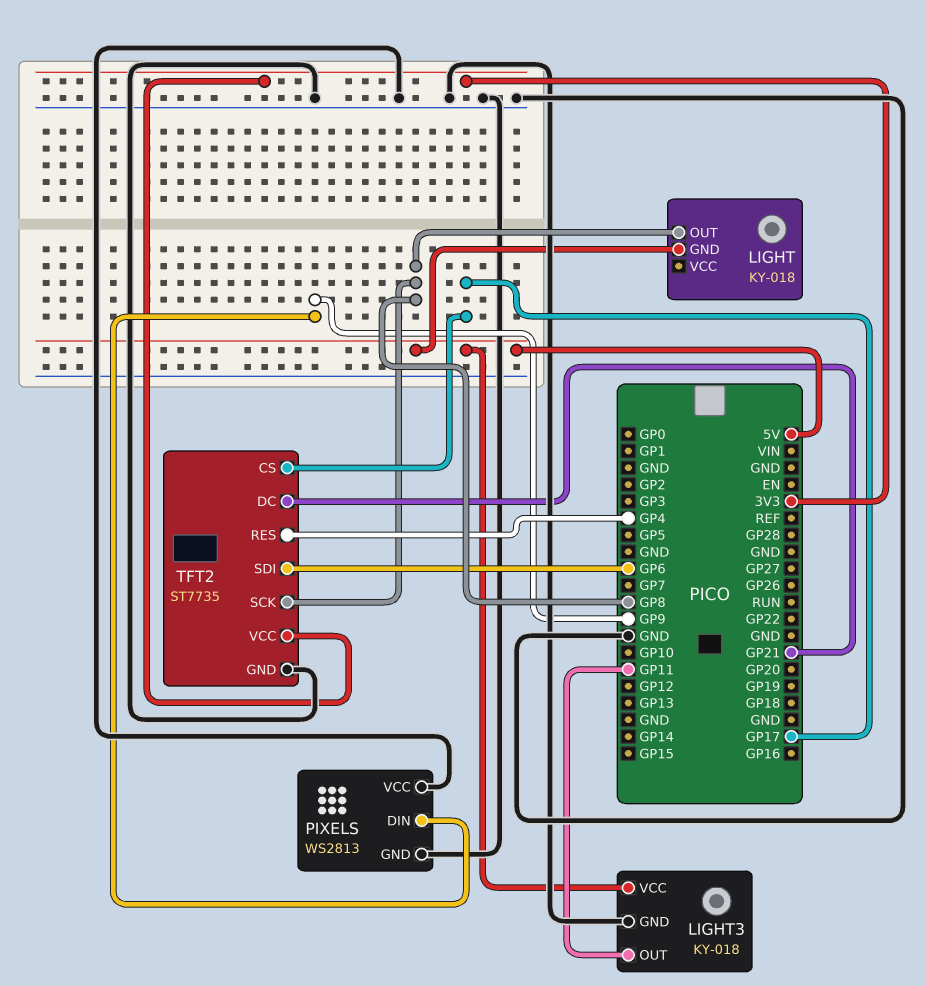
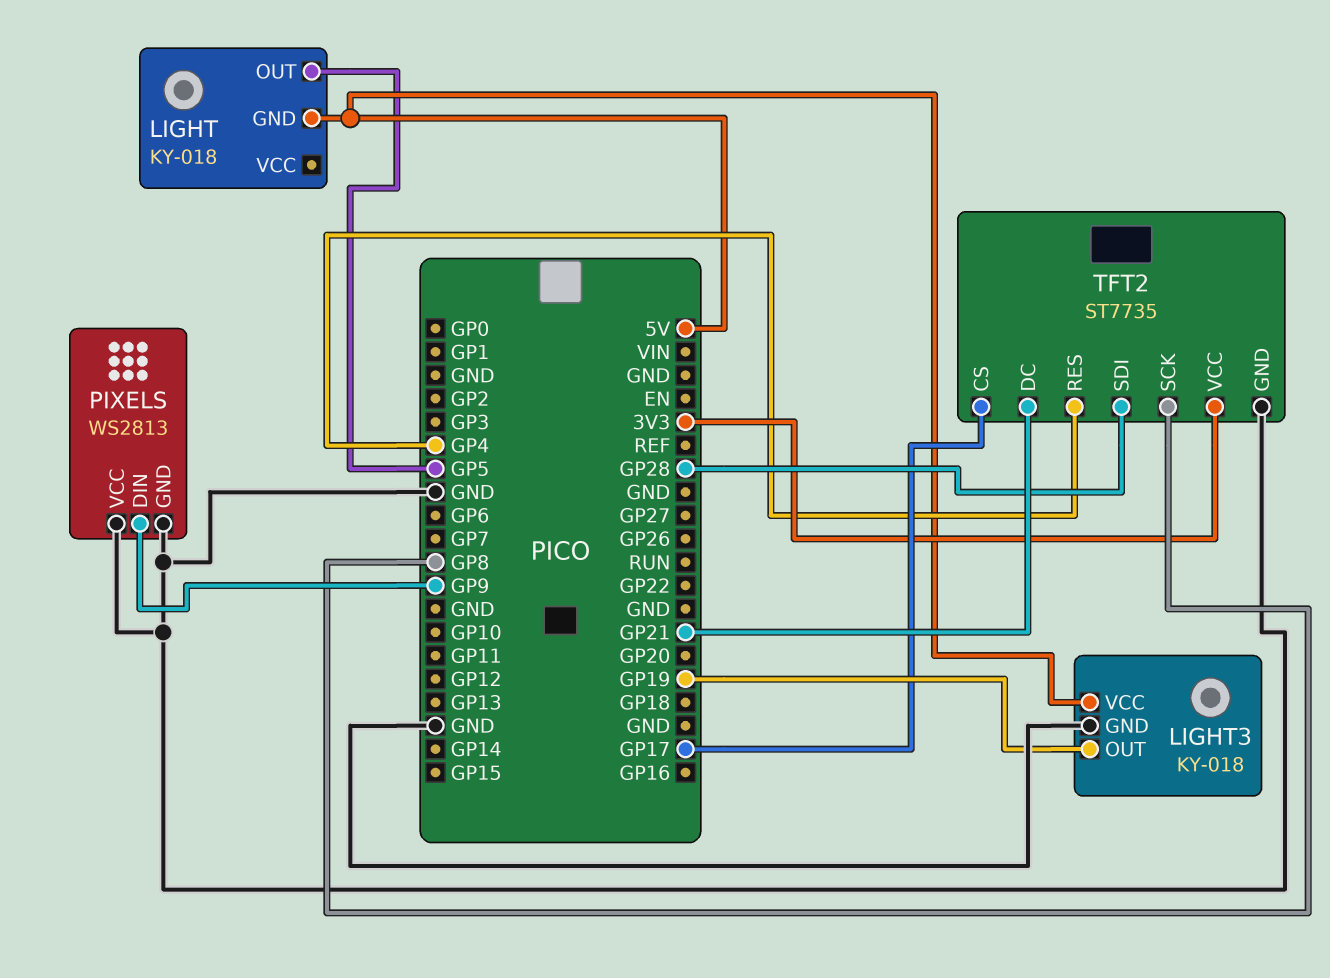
LIGHT pin OUT: GP8 -> GP5
LIGHT3 pin OUT: GP11 -> GP19
TFT2 pin SDI: GP6 -> GP28

